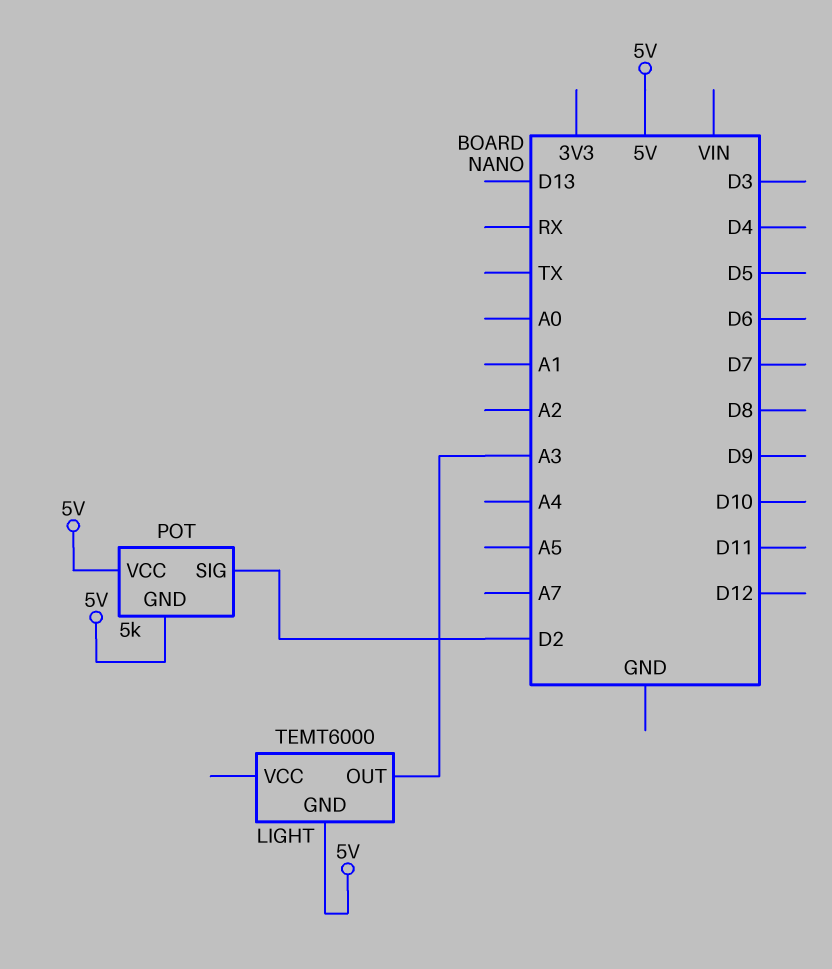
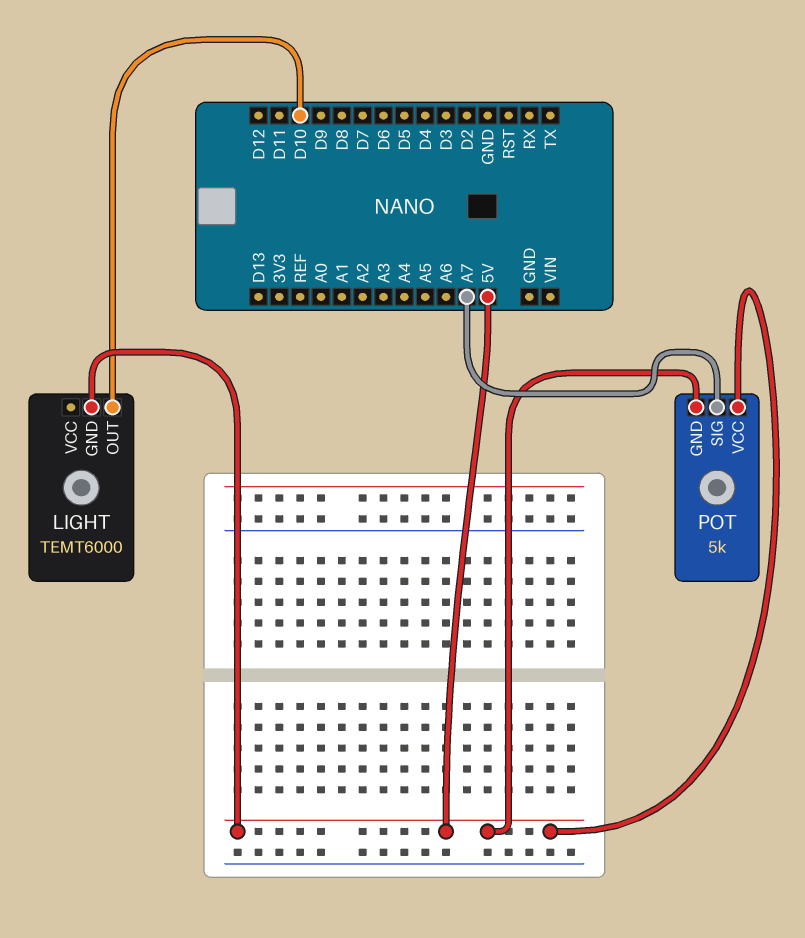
LIGHT pin OUT: A3 -> D10
POT pin SIG: D2 -> A7

